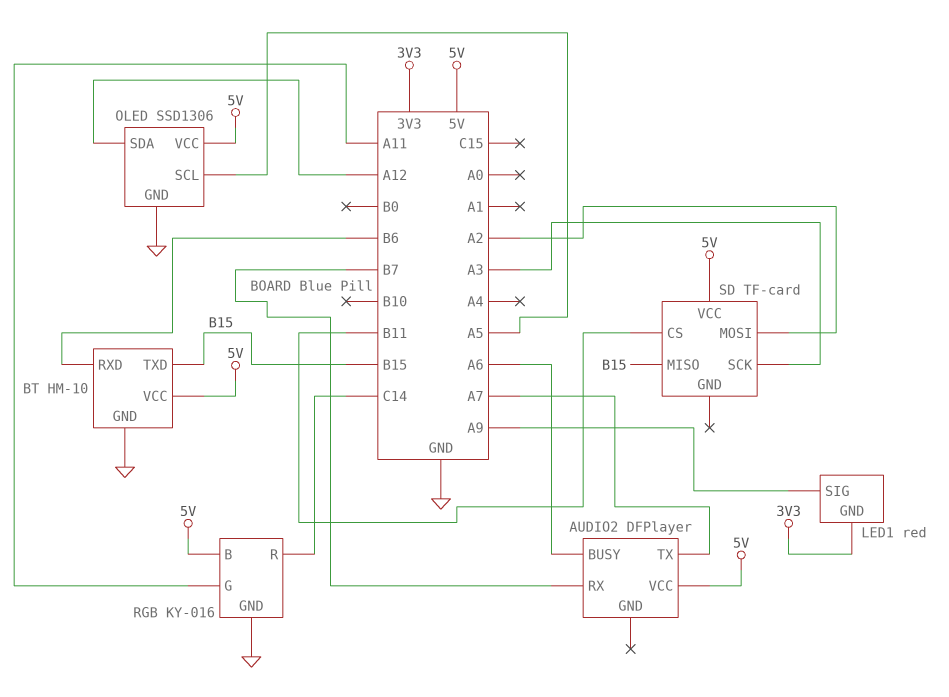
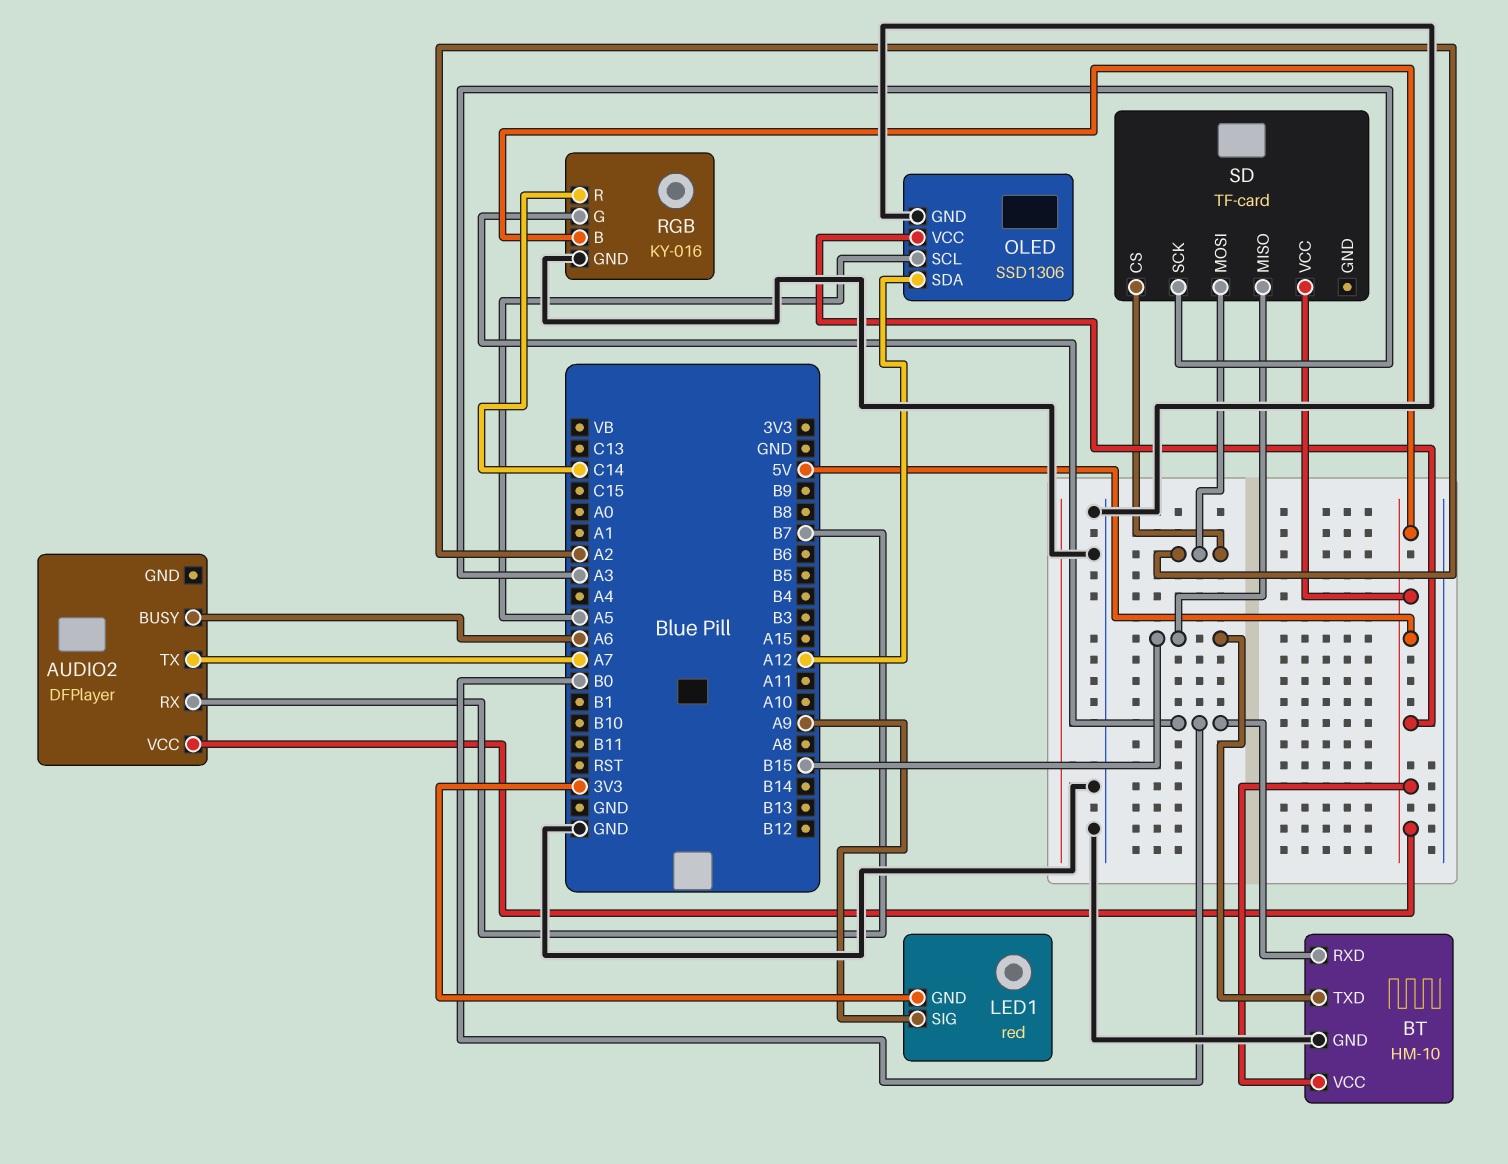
BT pin RXD: B6 -> B0
RGB pin G: A11 -> B0
SD pin CS: B11 -> A2

